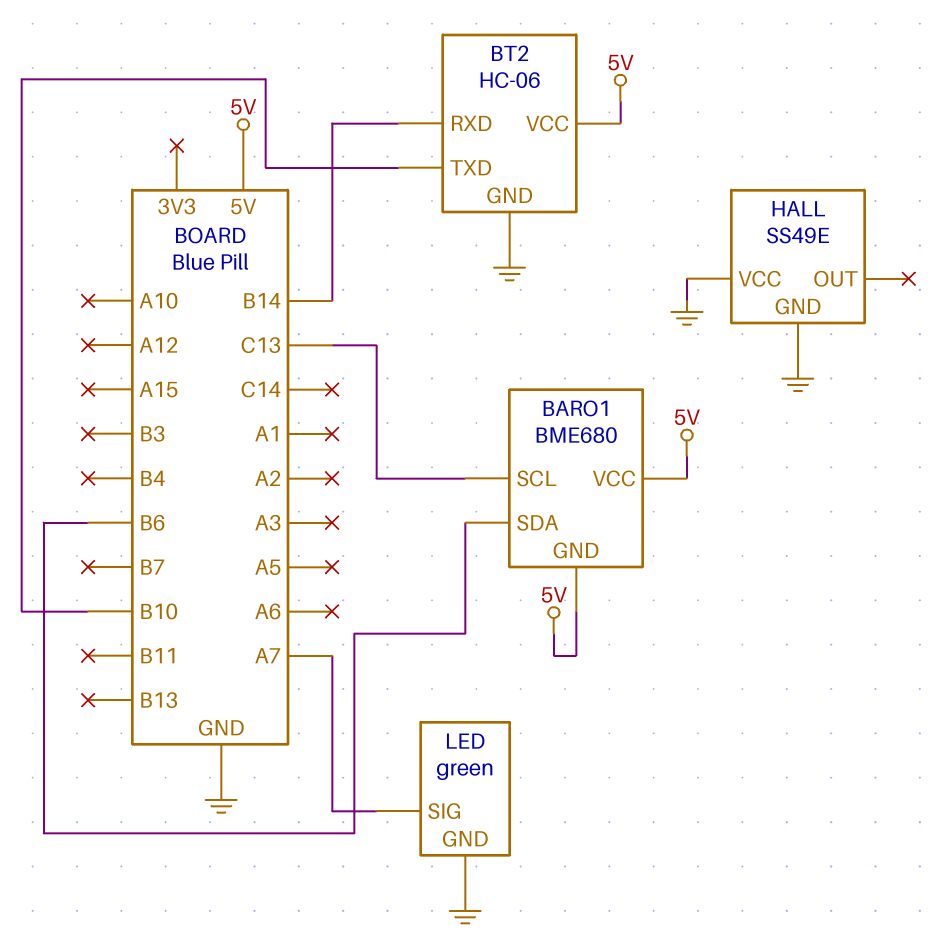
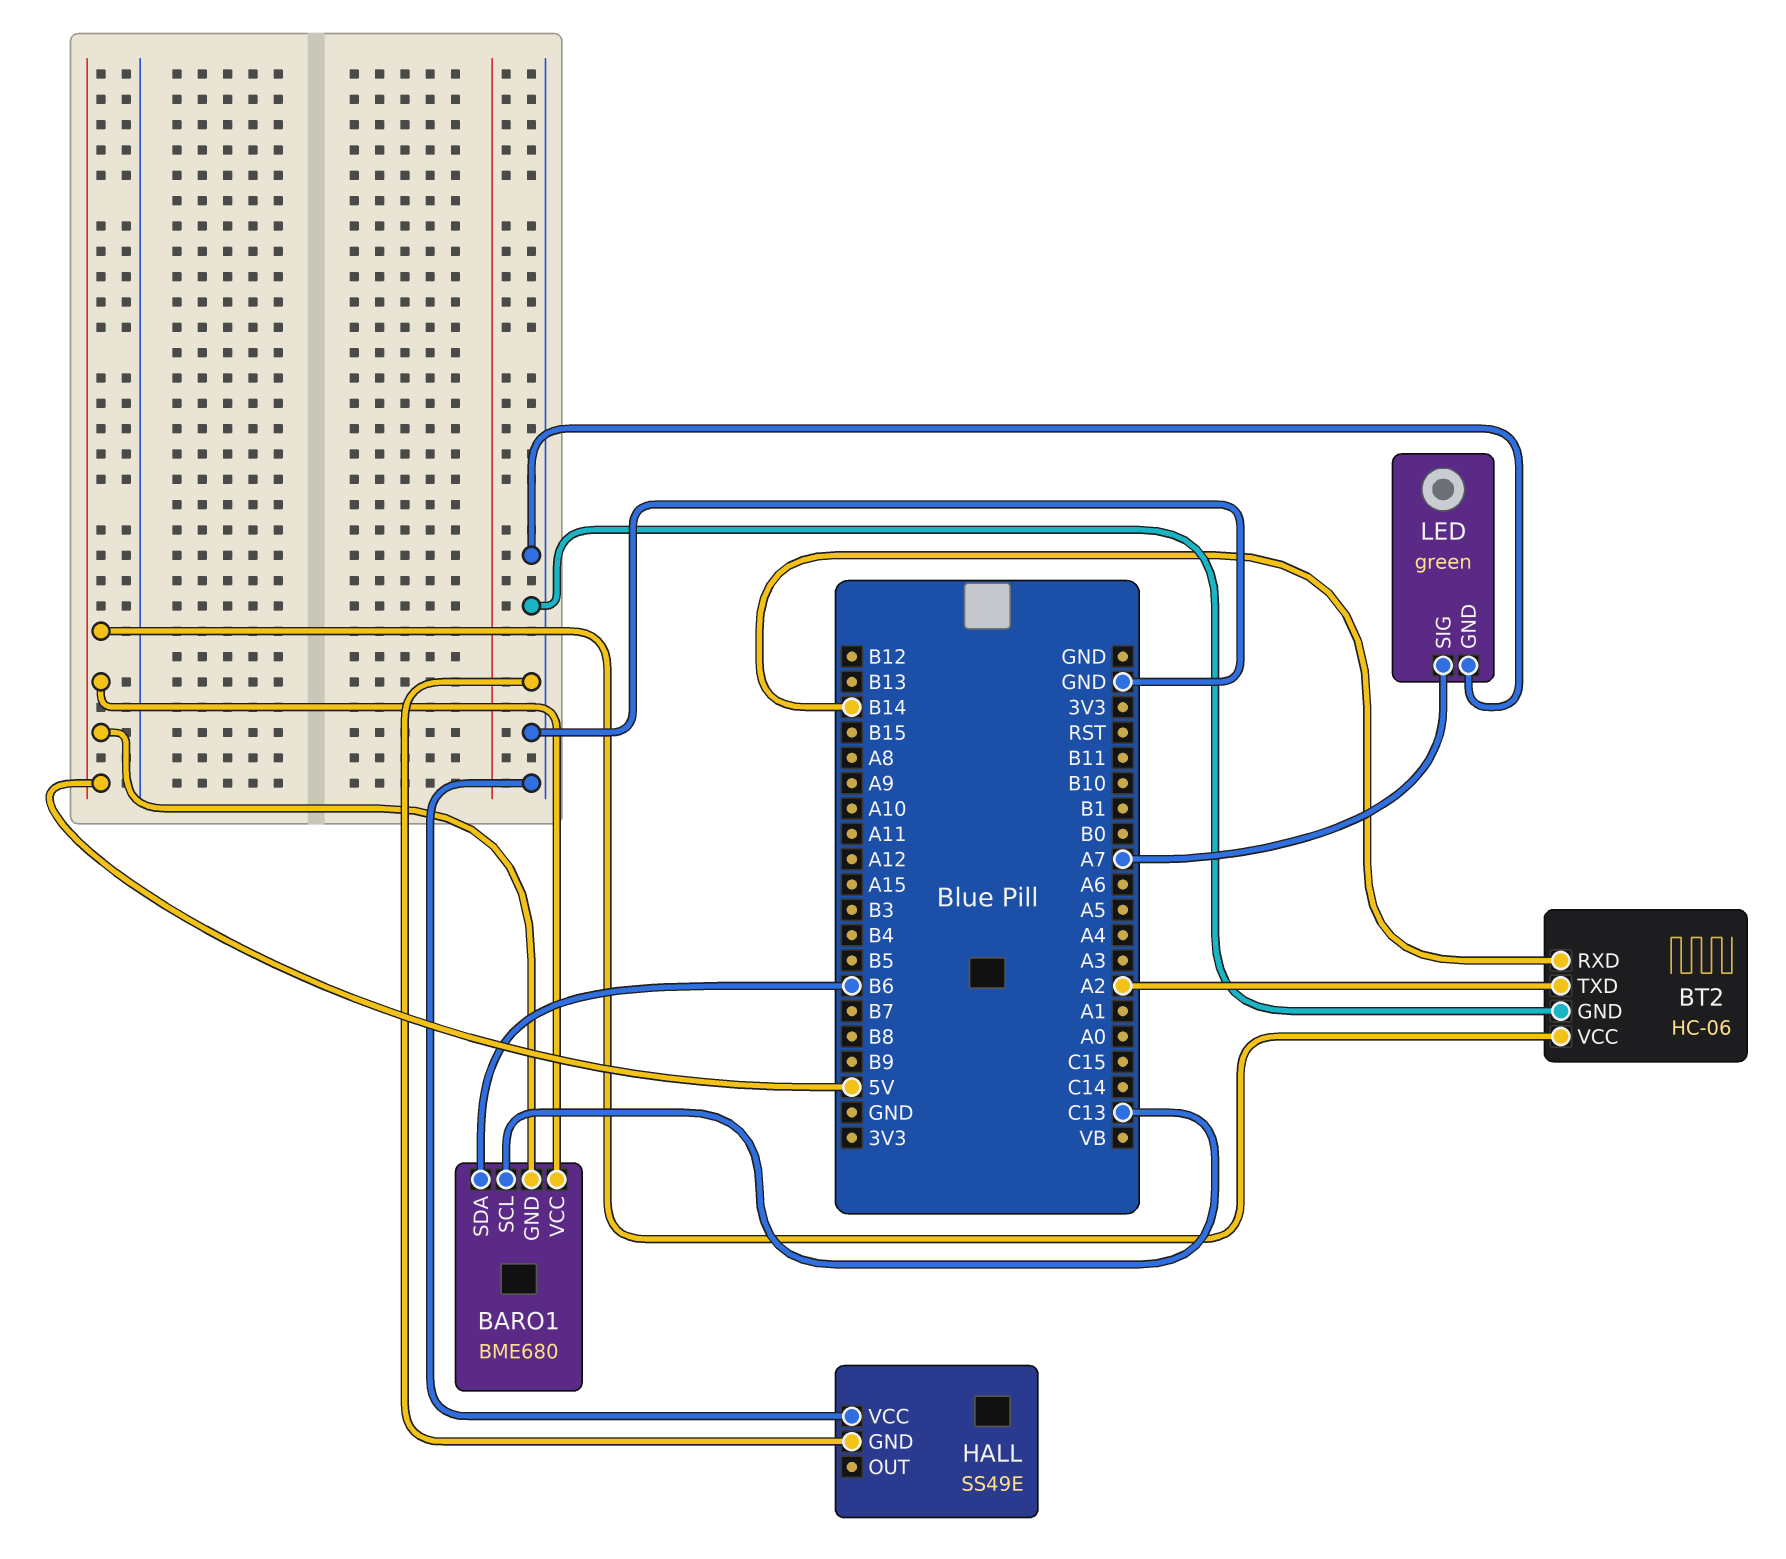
BT2 pin TXD: B10 -> A2

